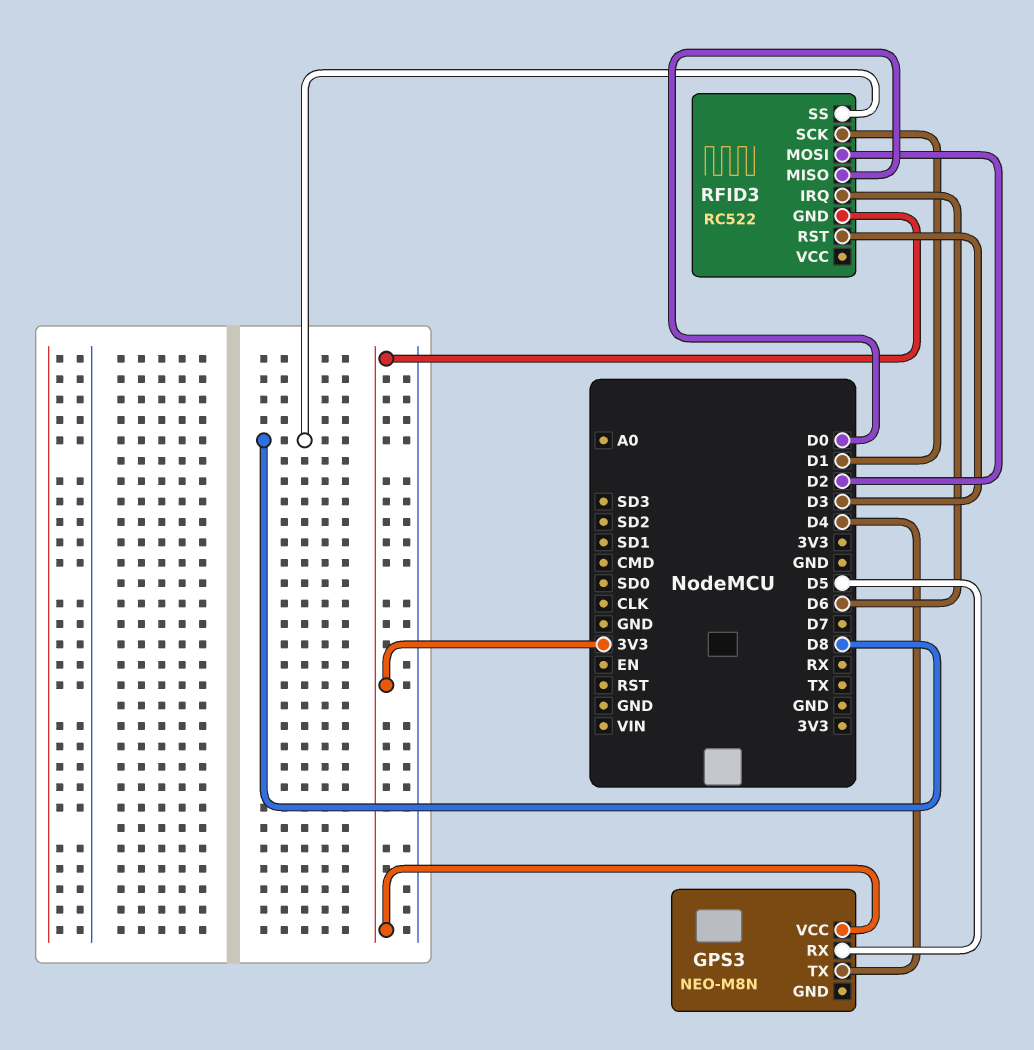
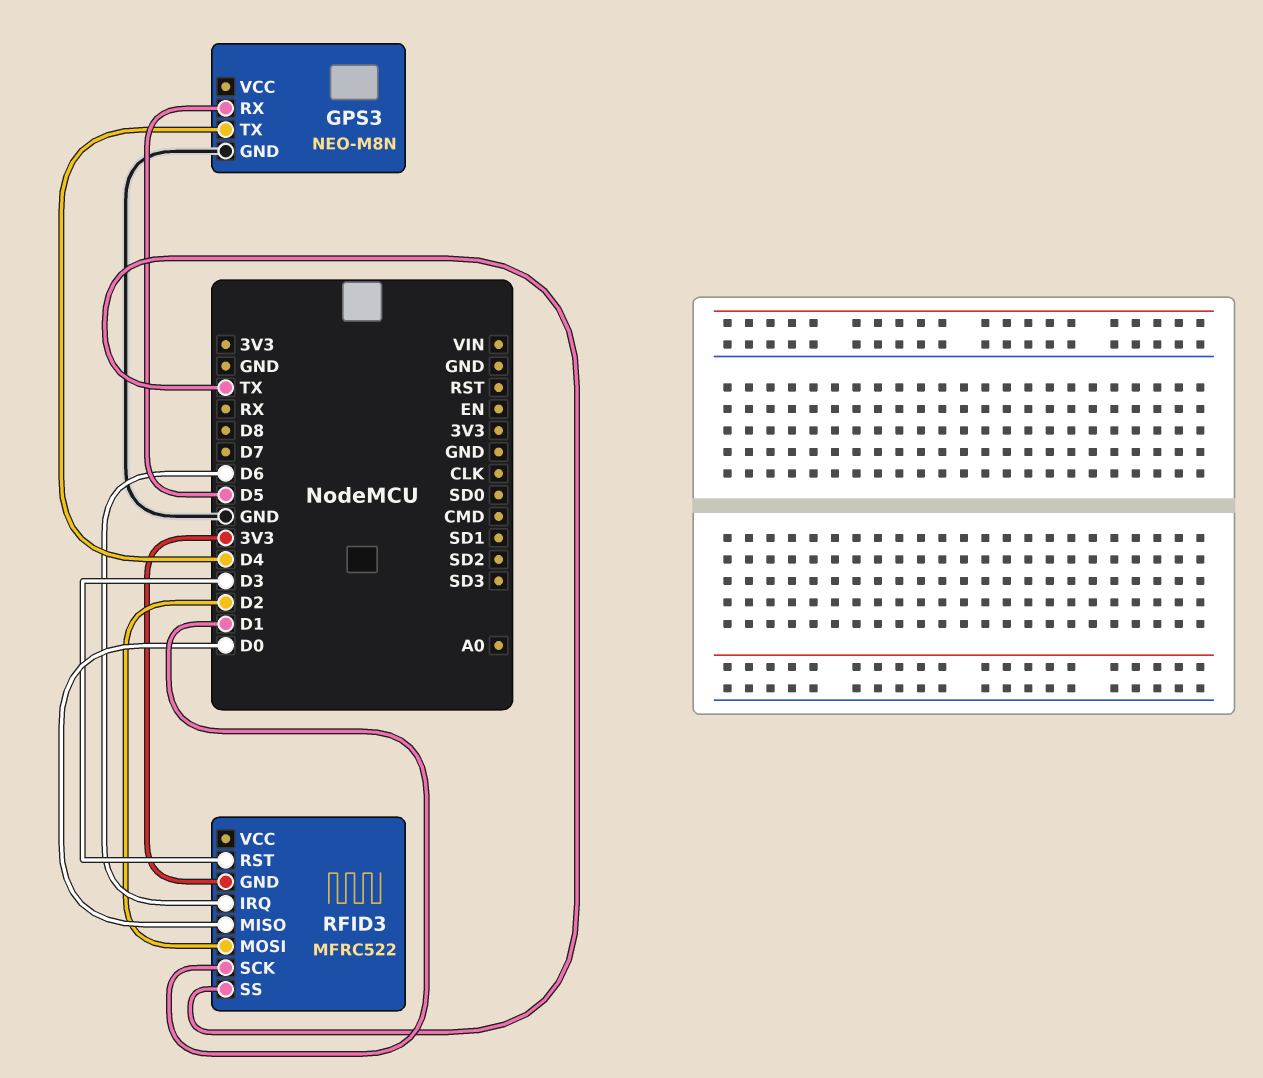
GPS3 pin GND: none -> GND
GPS3 pin VCC: 3V3 -> none
RFID3: RC522 -> MFRC522
RFID3 pin SS: D8 -> TX

